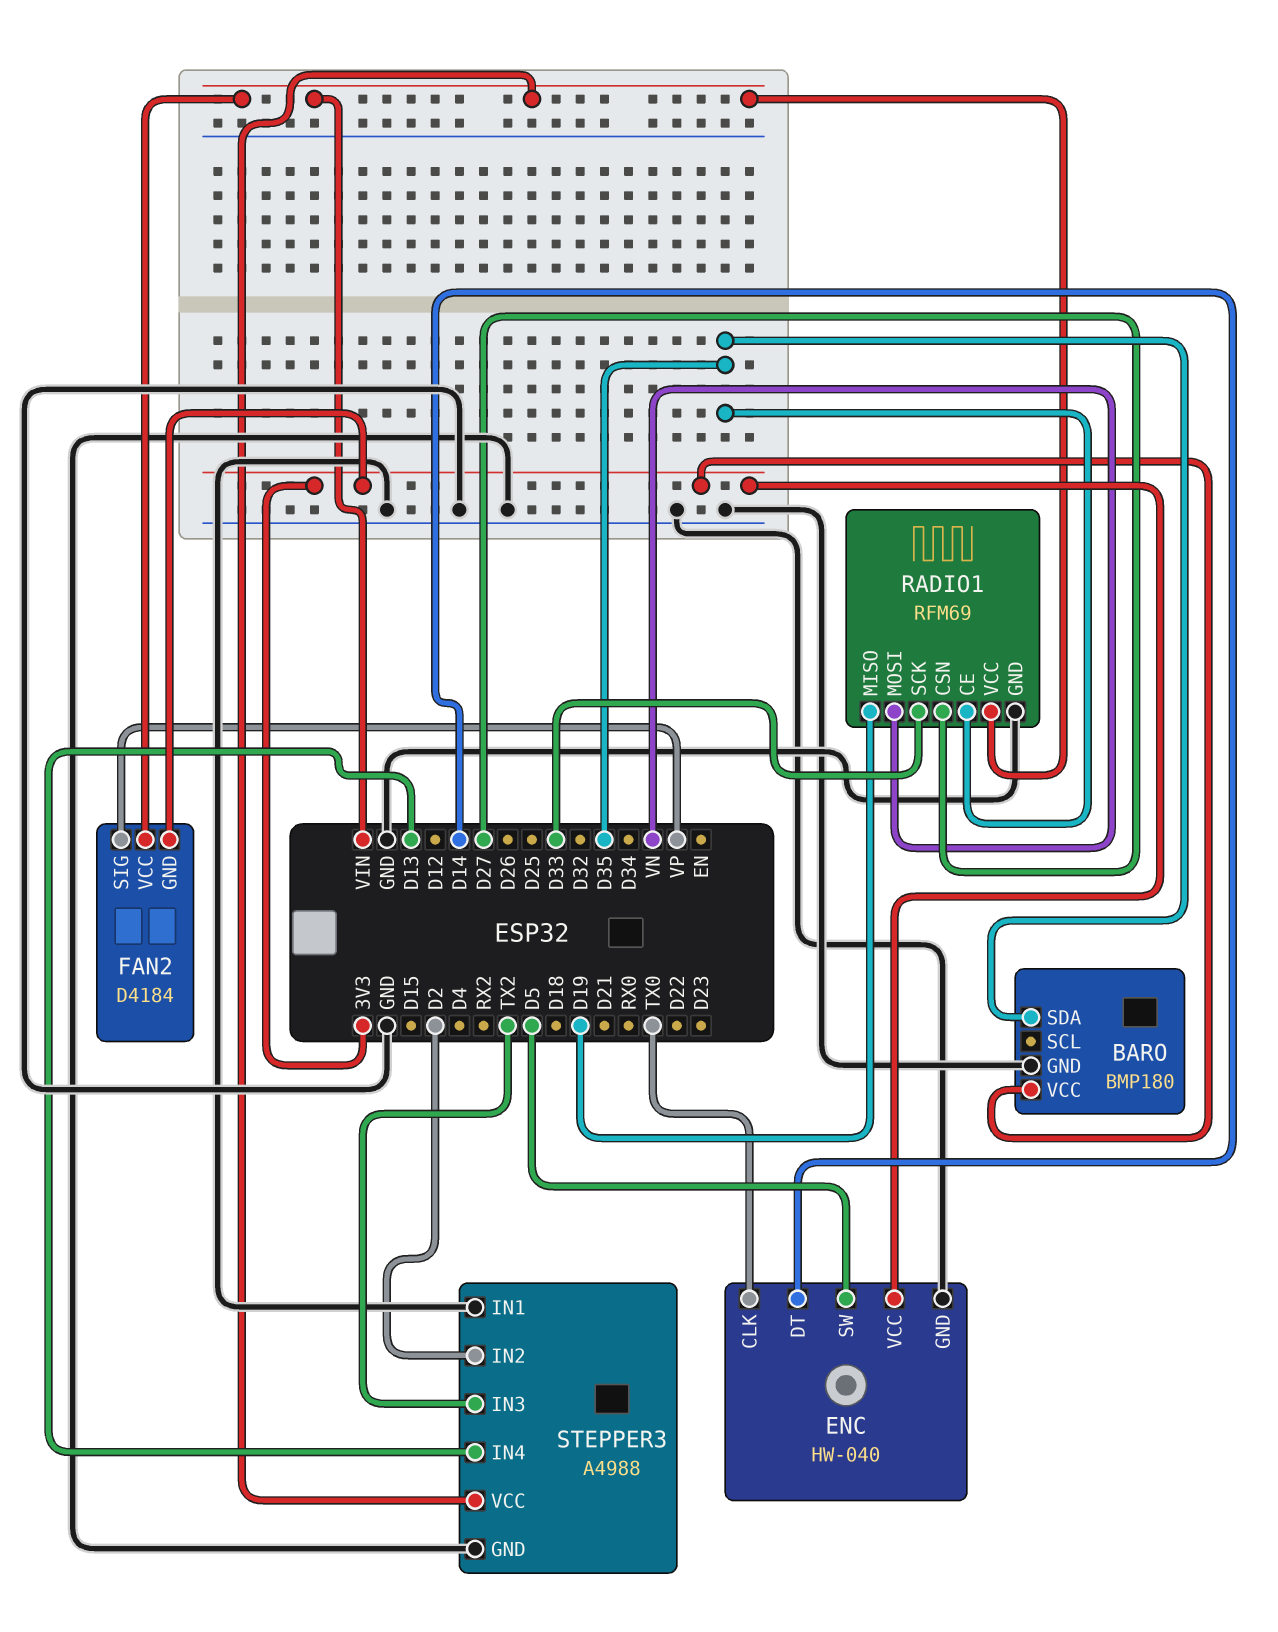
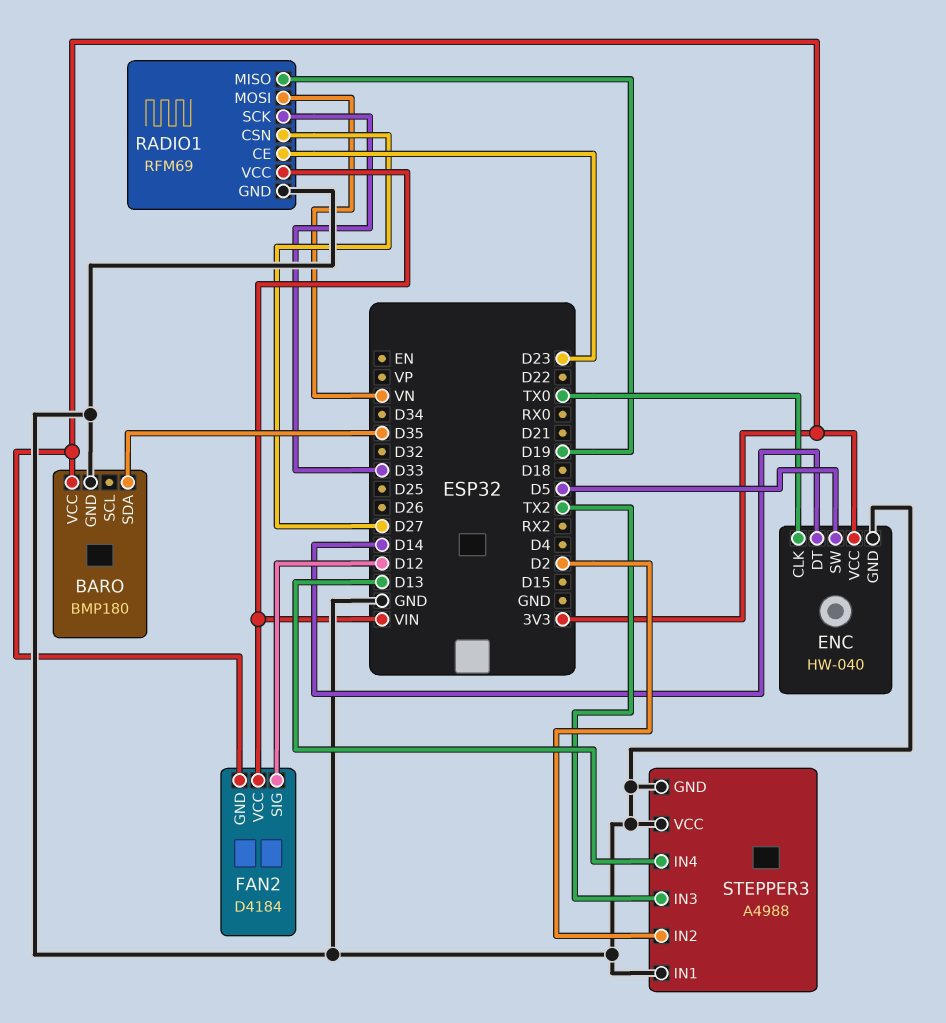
FAN2 pin SIG: VP -> D12
RADIO1 pin CE: D35 -> D23
STEPPER3 pin VCC: VIN -> GND

